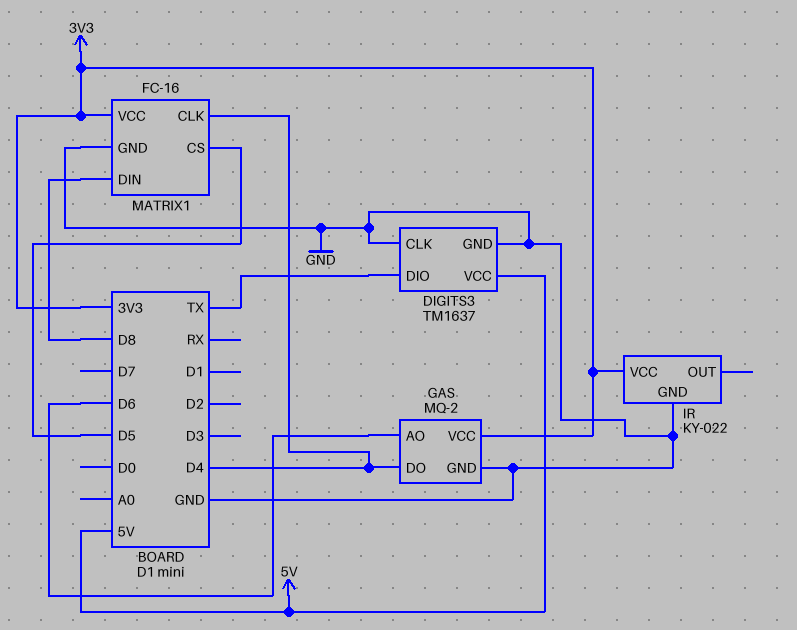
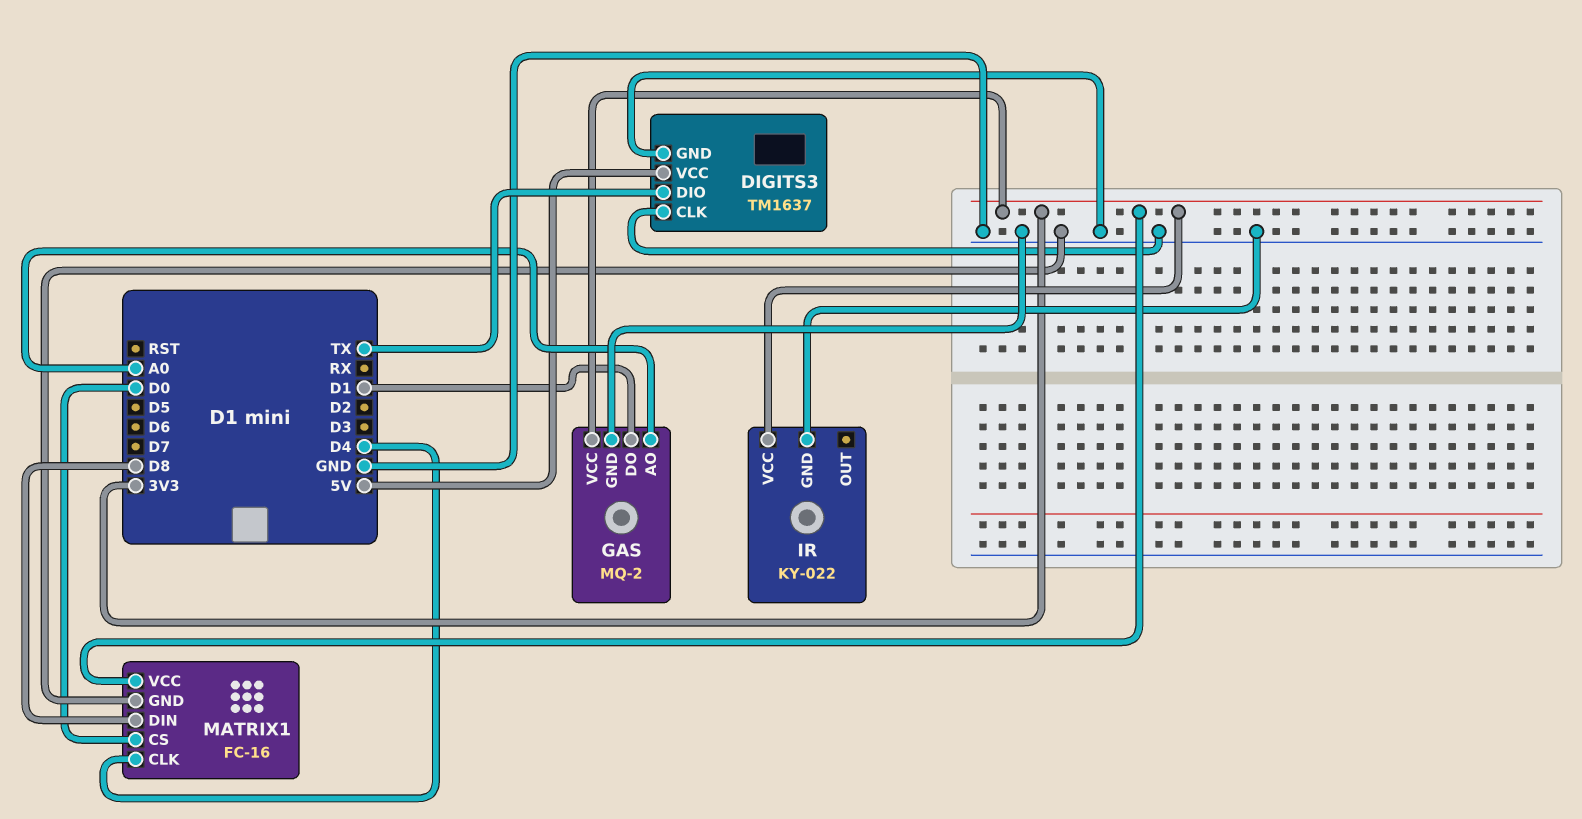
GAS pin AO: D6 -> A0
GAS pin DO: D4 -> D1
MATRIX1 pin CS: D5 -> D0

